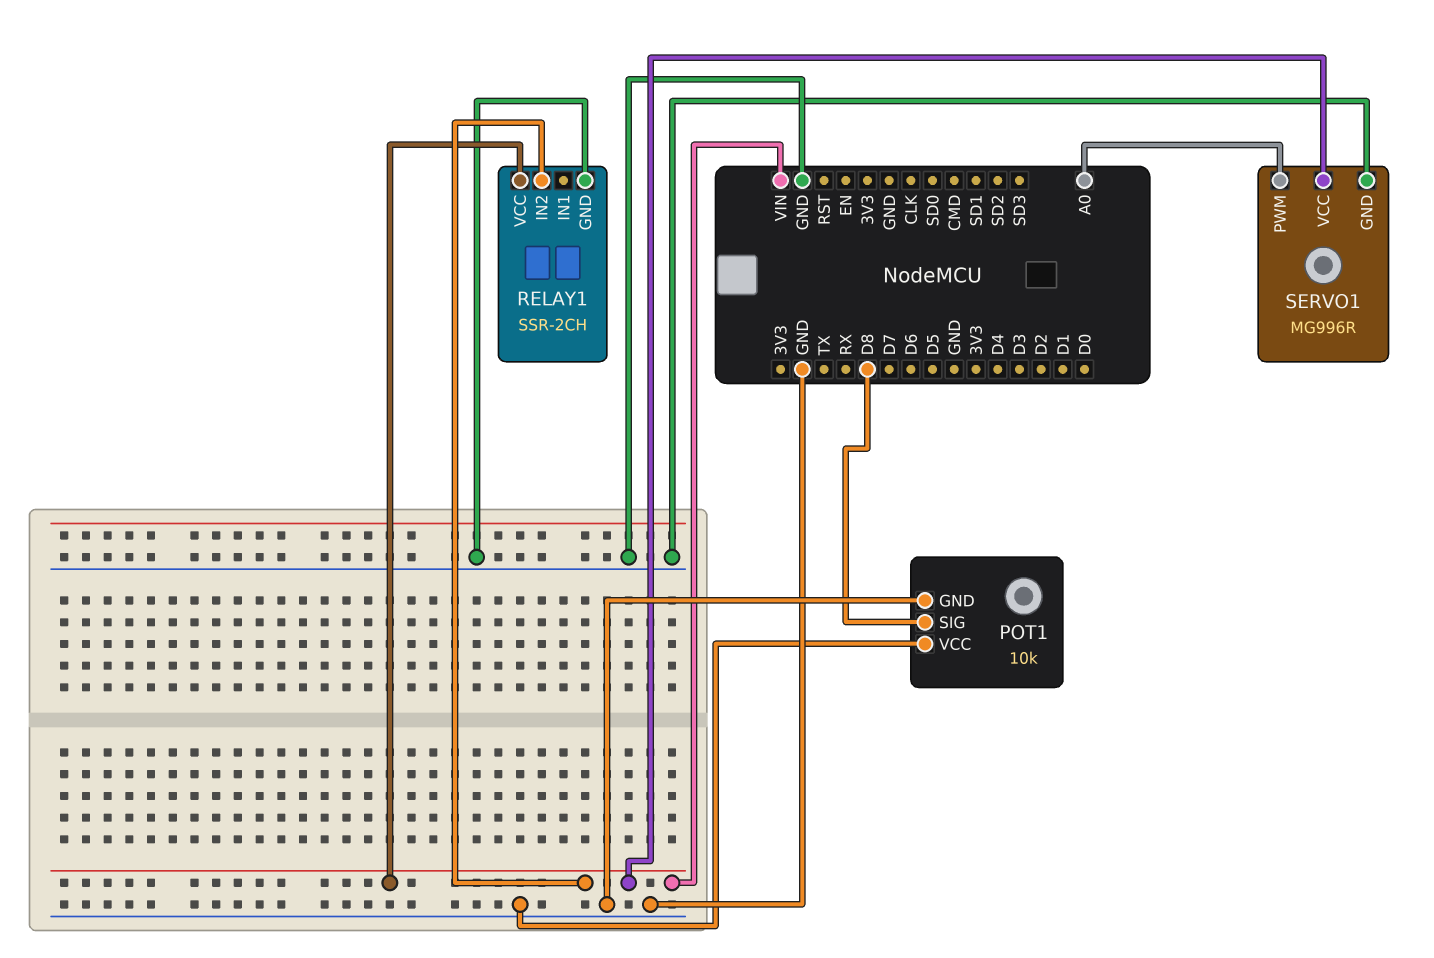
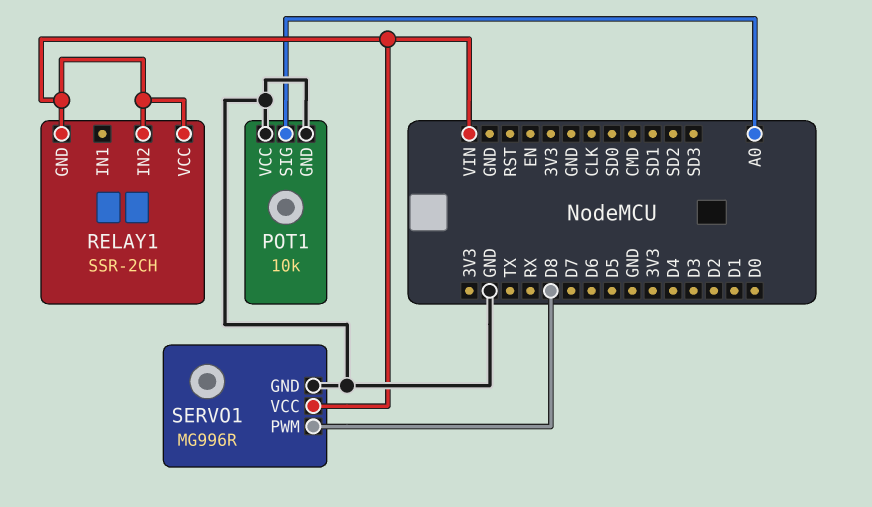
POT1 pin SIG: D8 -> A0
RELAY1 pin GND: GND -> VIN
SERVO1 pin PWM: A0 -> D8

